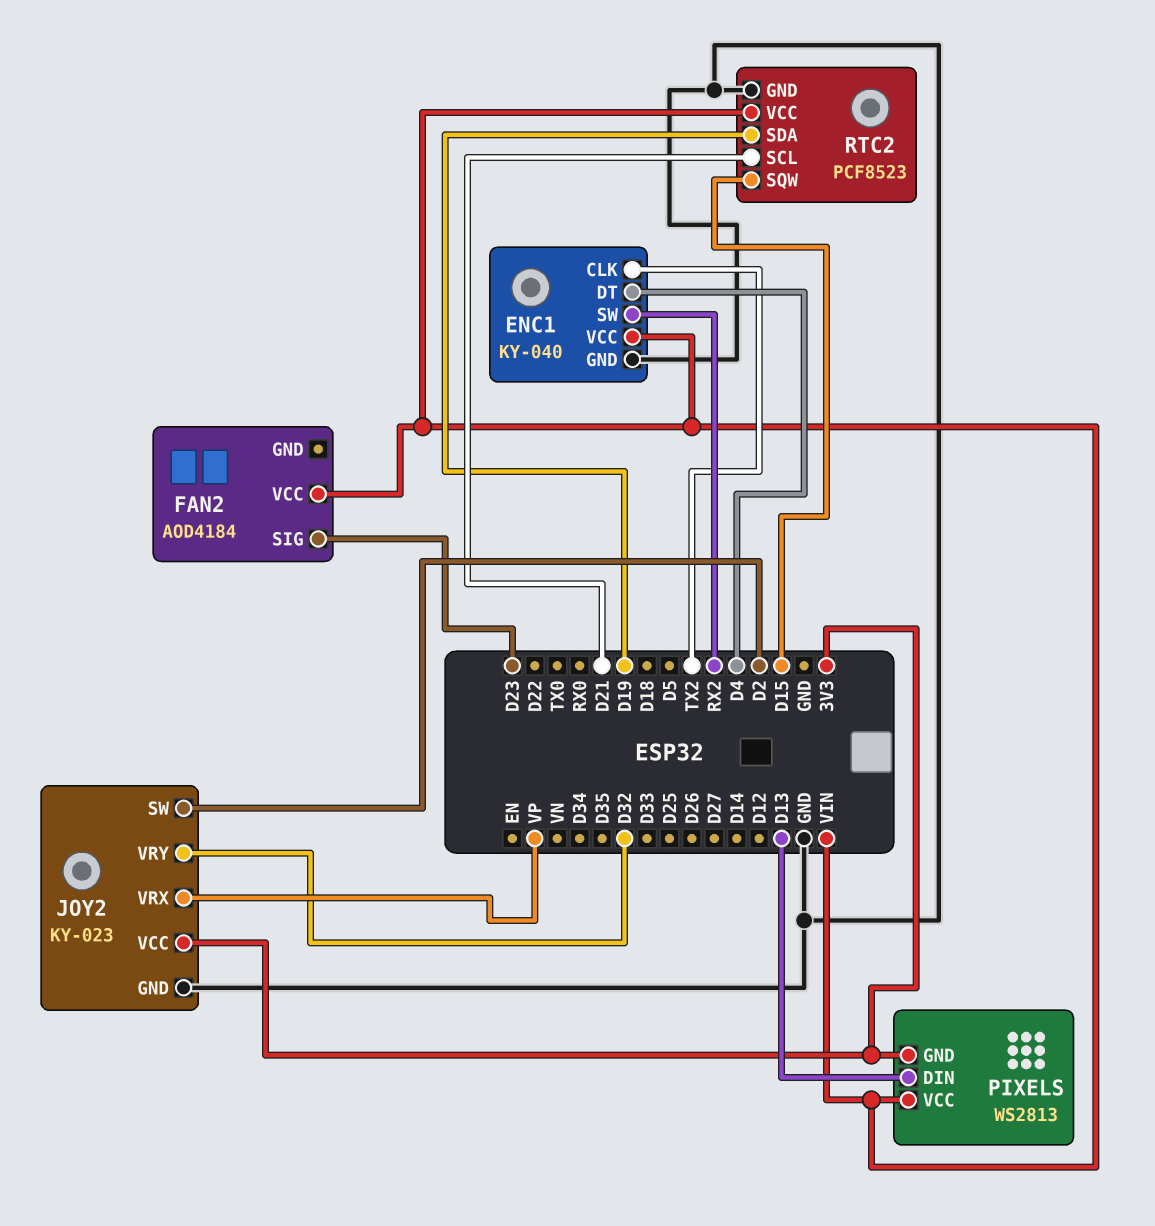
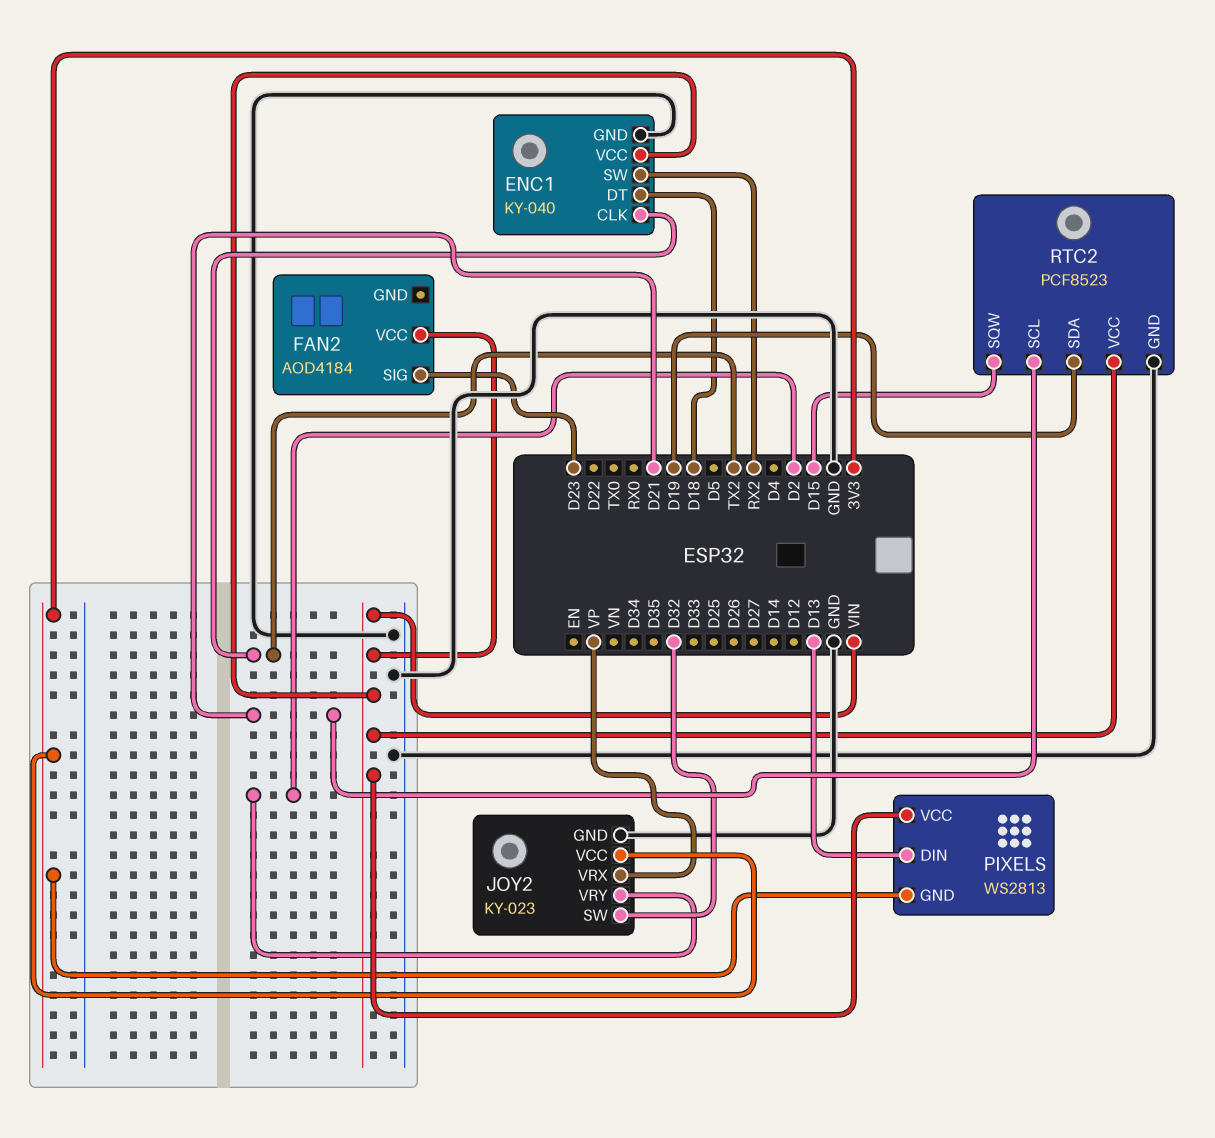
ENC1 pin DT: D4 -> D18
JOY2 pin SW: D2 -> D32
JOY2 pin VRY: D32 -> D2

